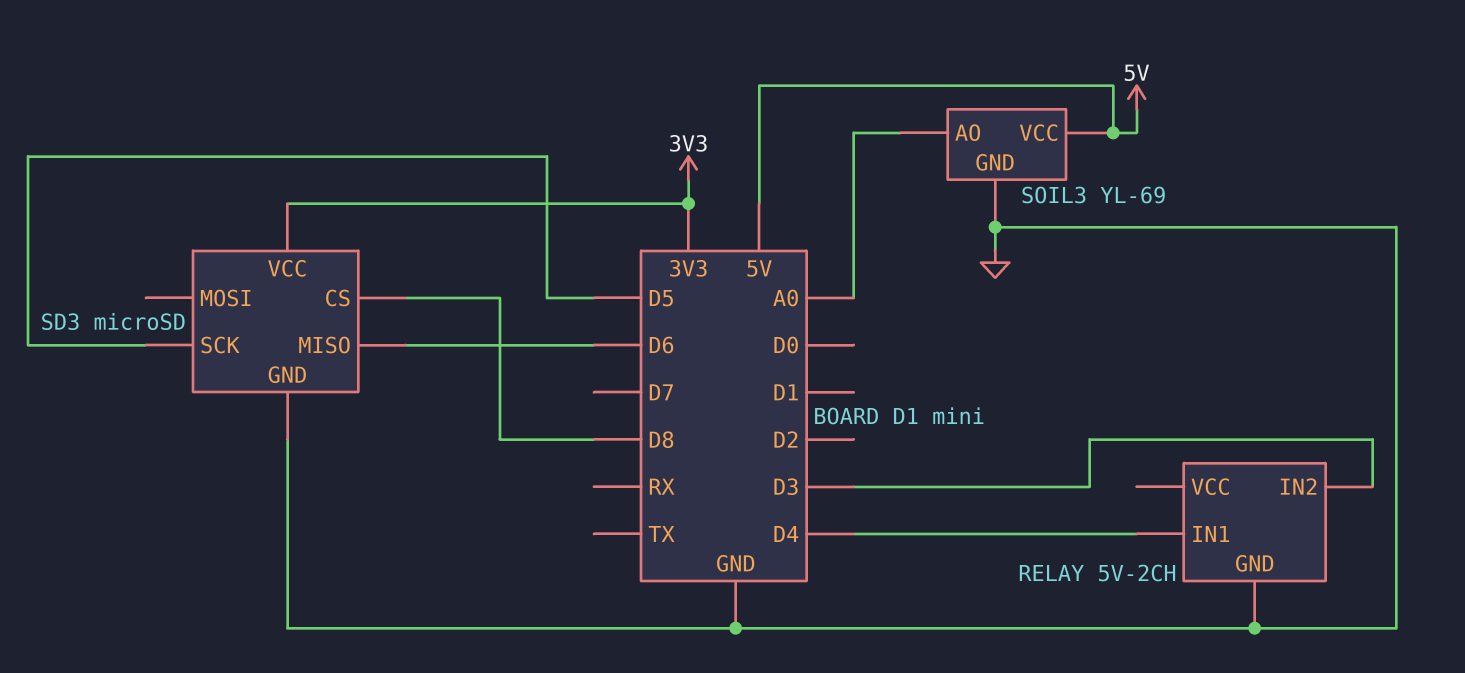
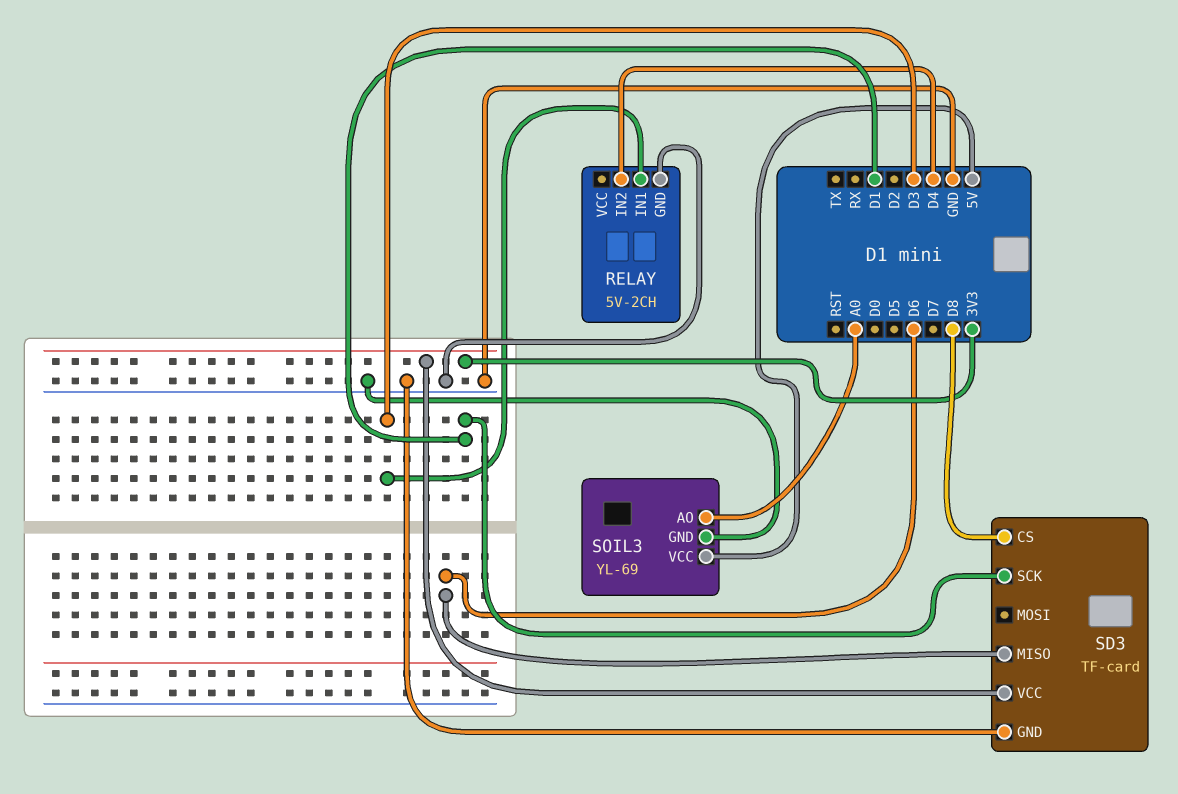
RELAY pin IN1: D4 -> D3
RELAY pin IN2: D3 -> D4
SD3: microSD -> TF-card
SD3 pin SCK: D5 -> D1

